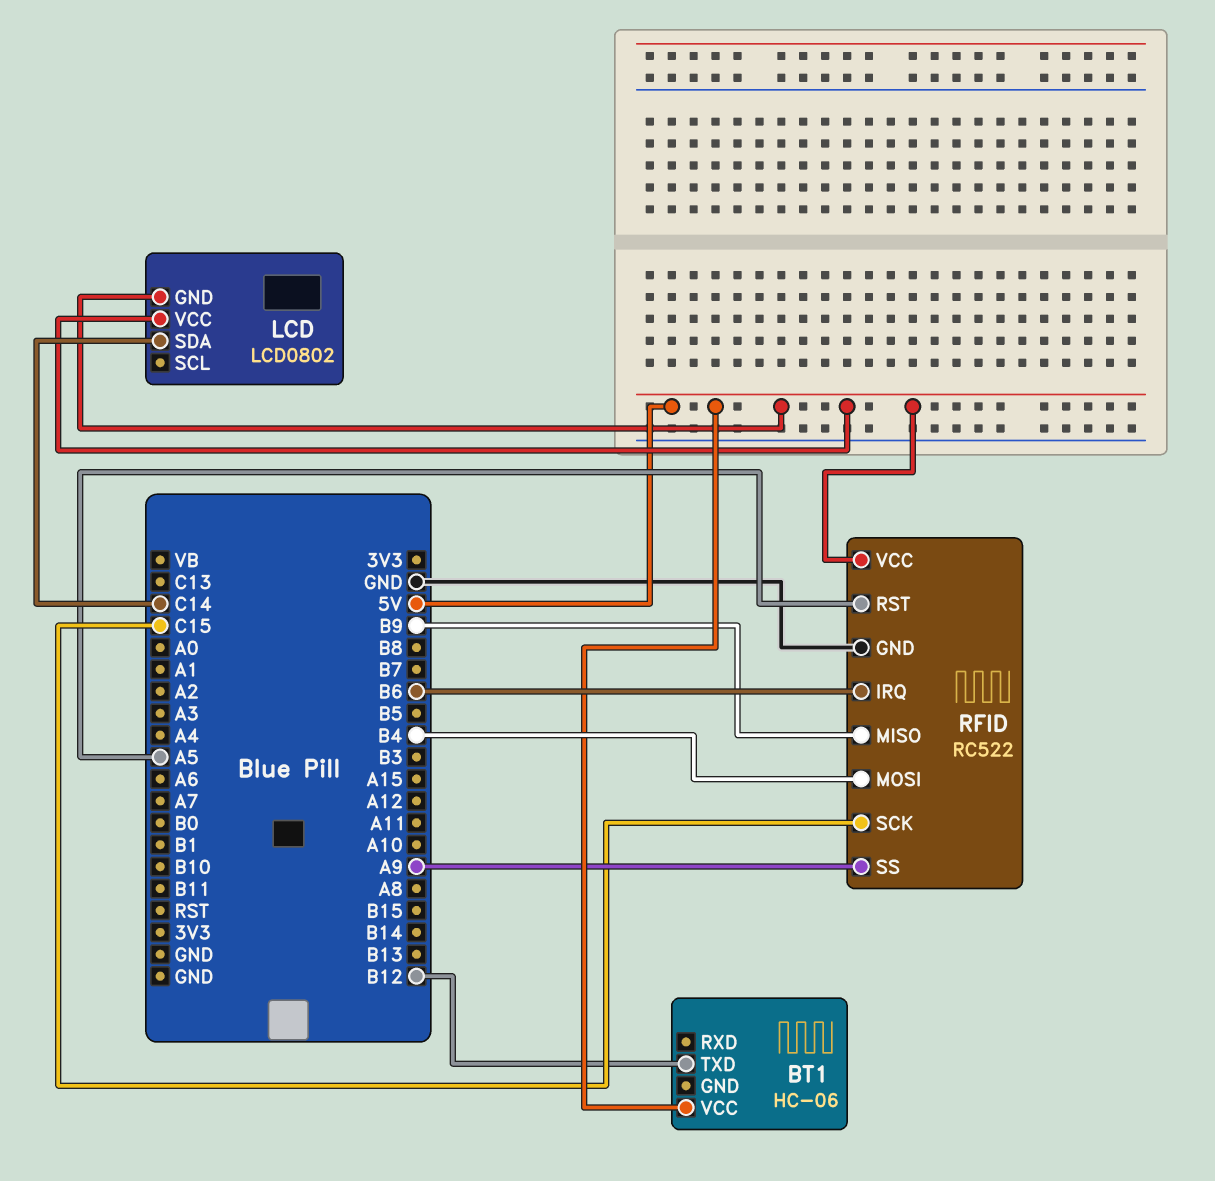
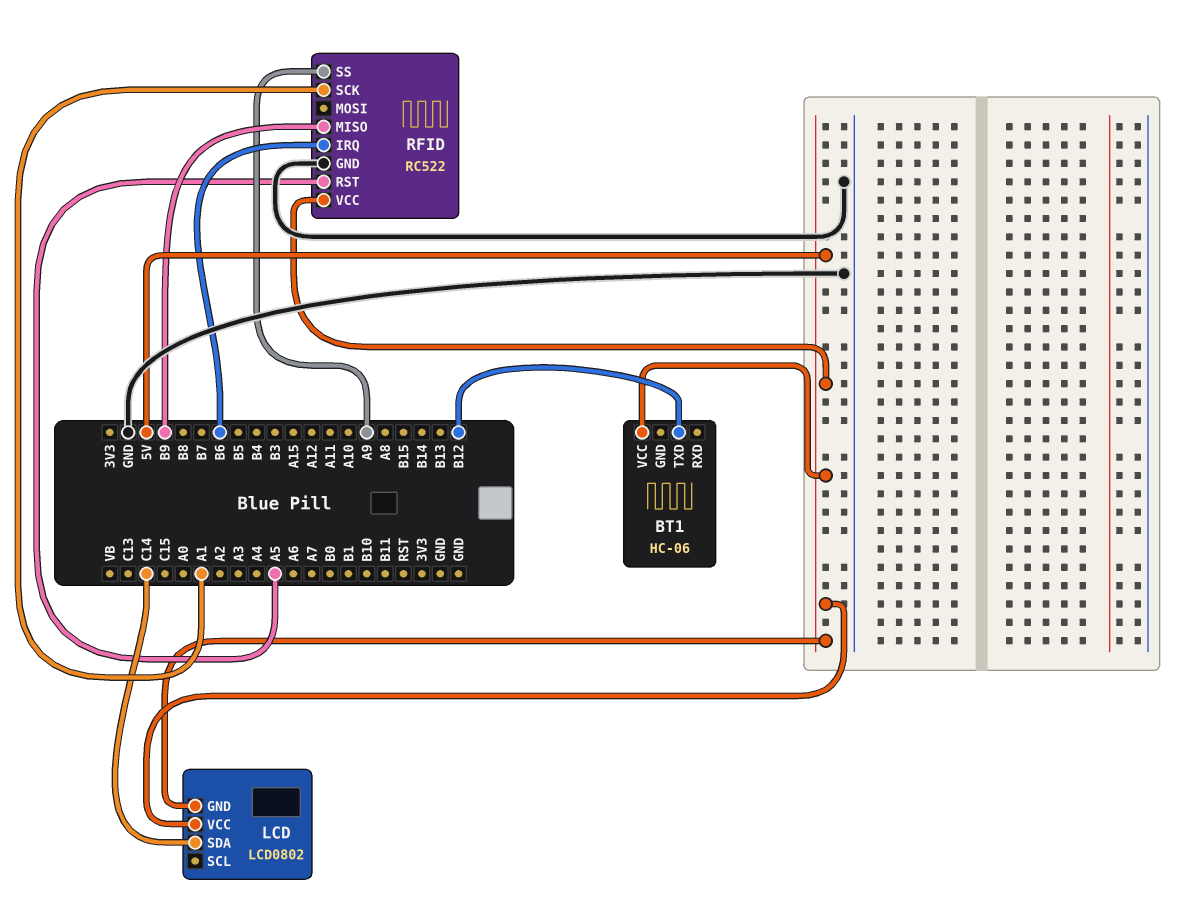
RFID pin MOSI: B4 -> none
RFID pin SCK: C15 -> A1

